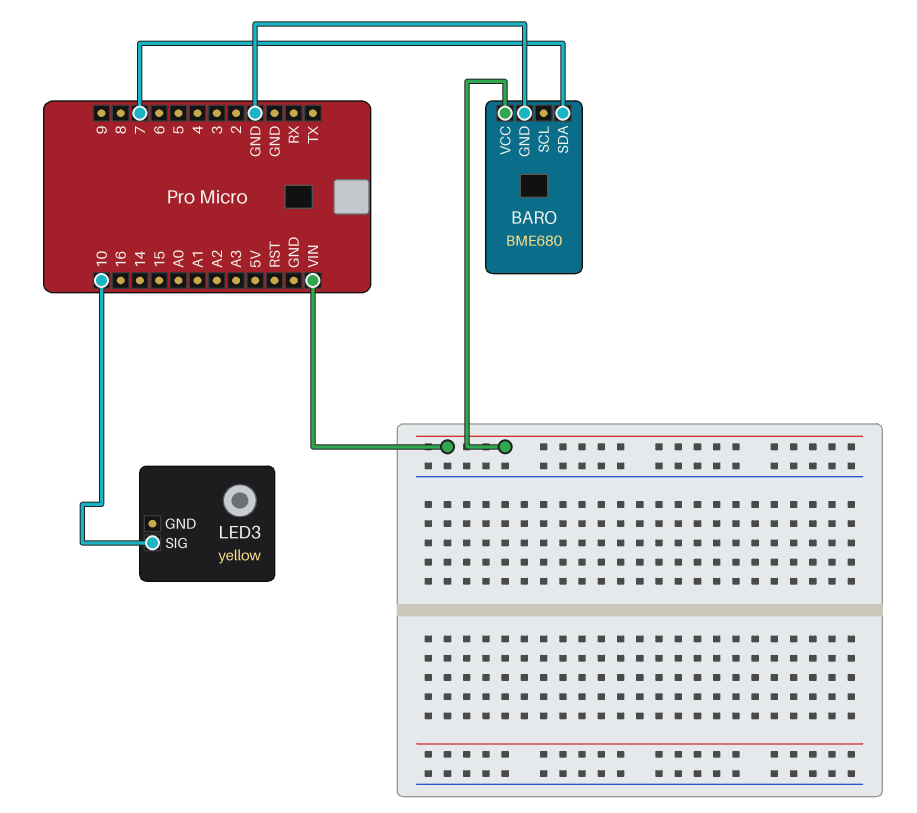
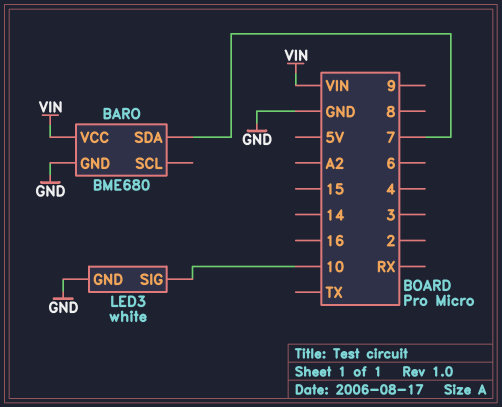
LED3: yellow -> white
LED3 pin GND: none -> GND

